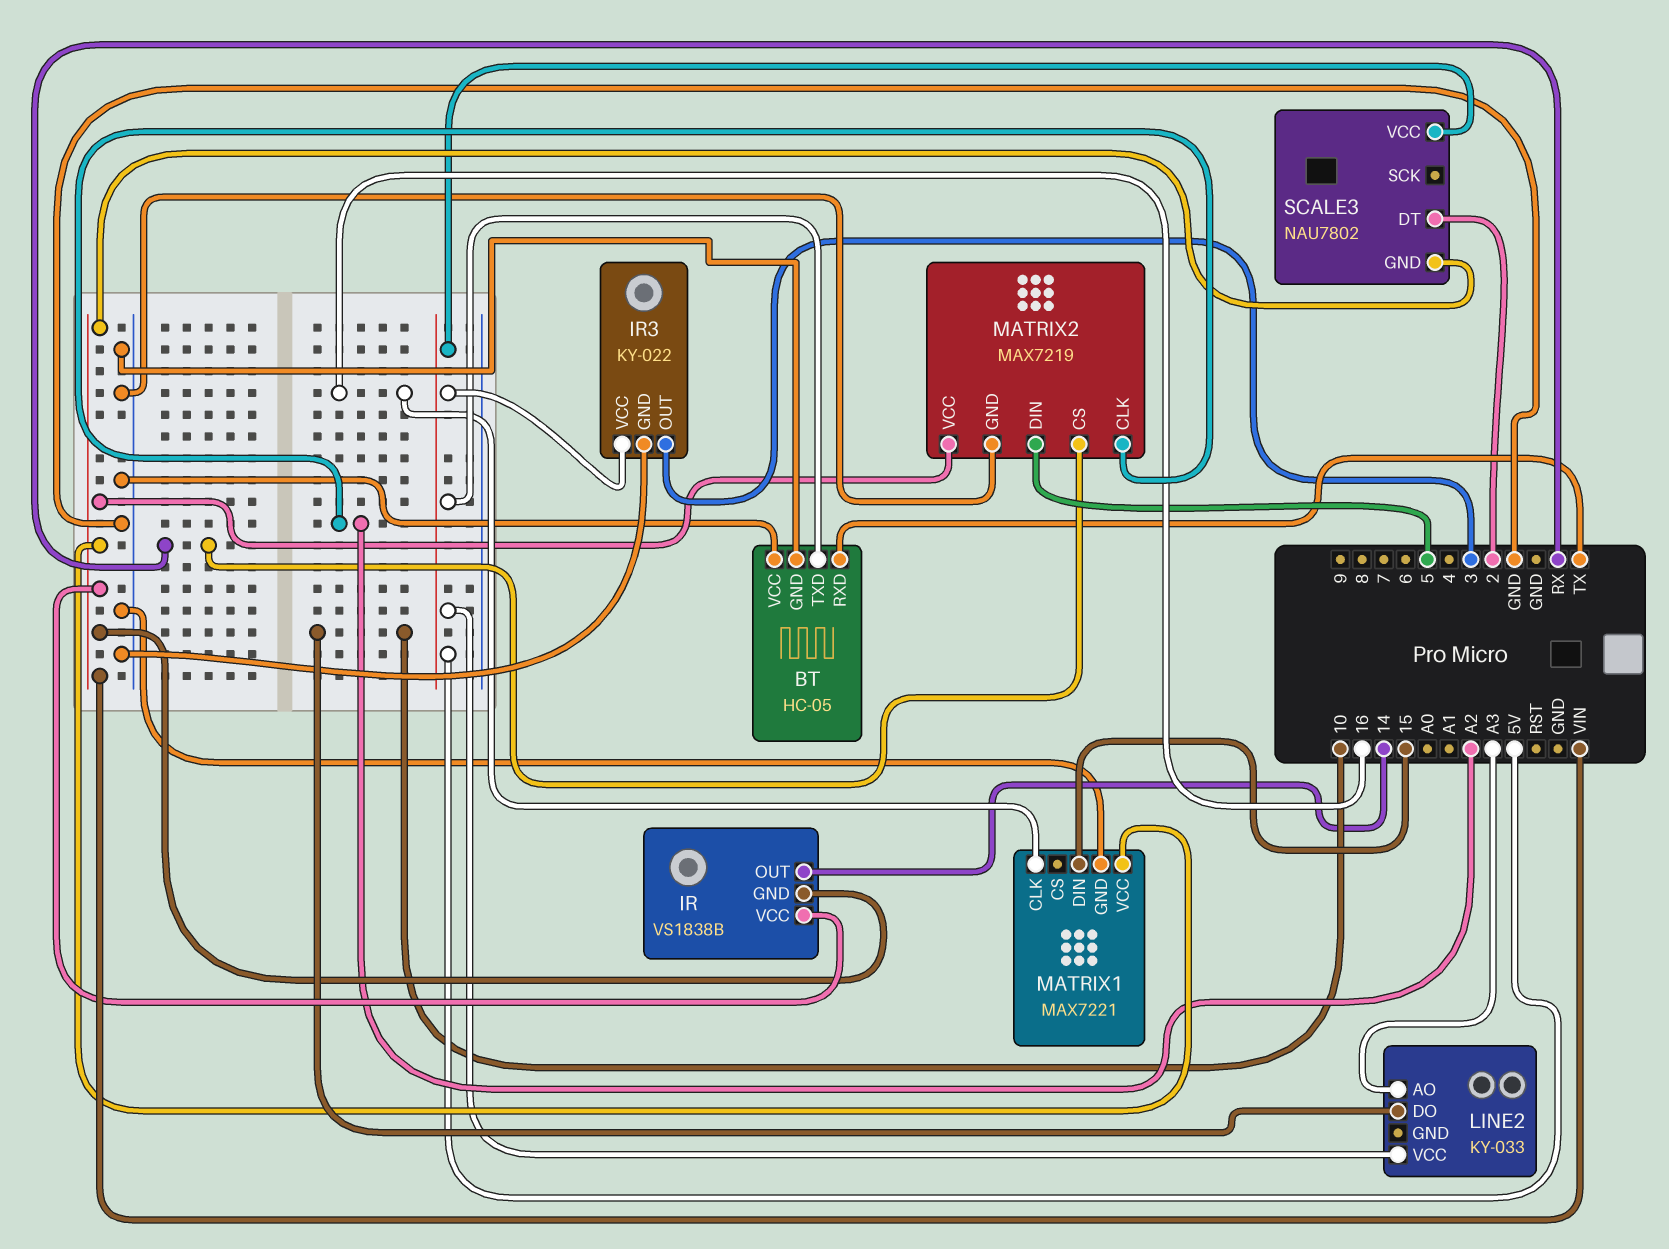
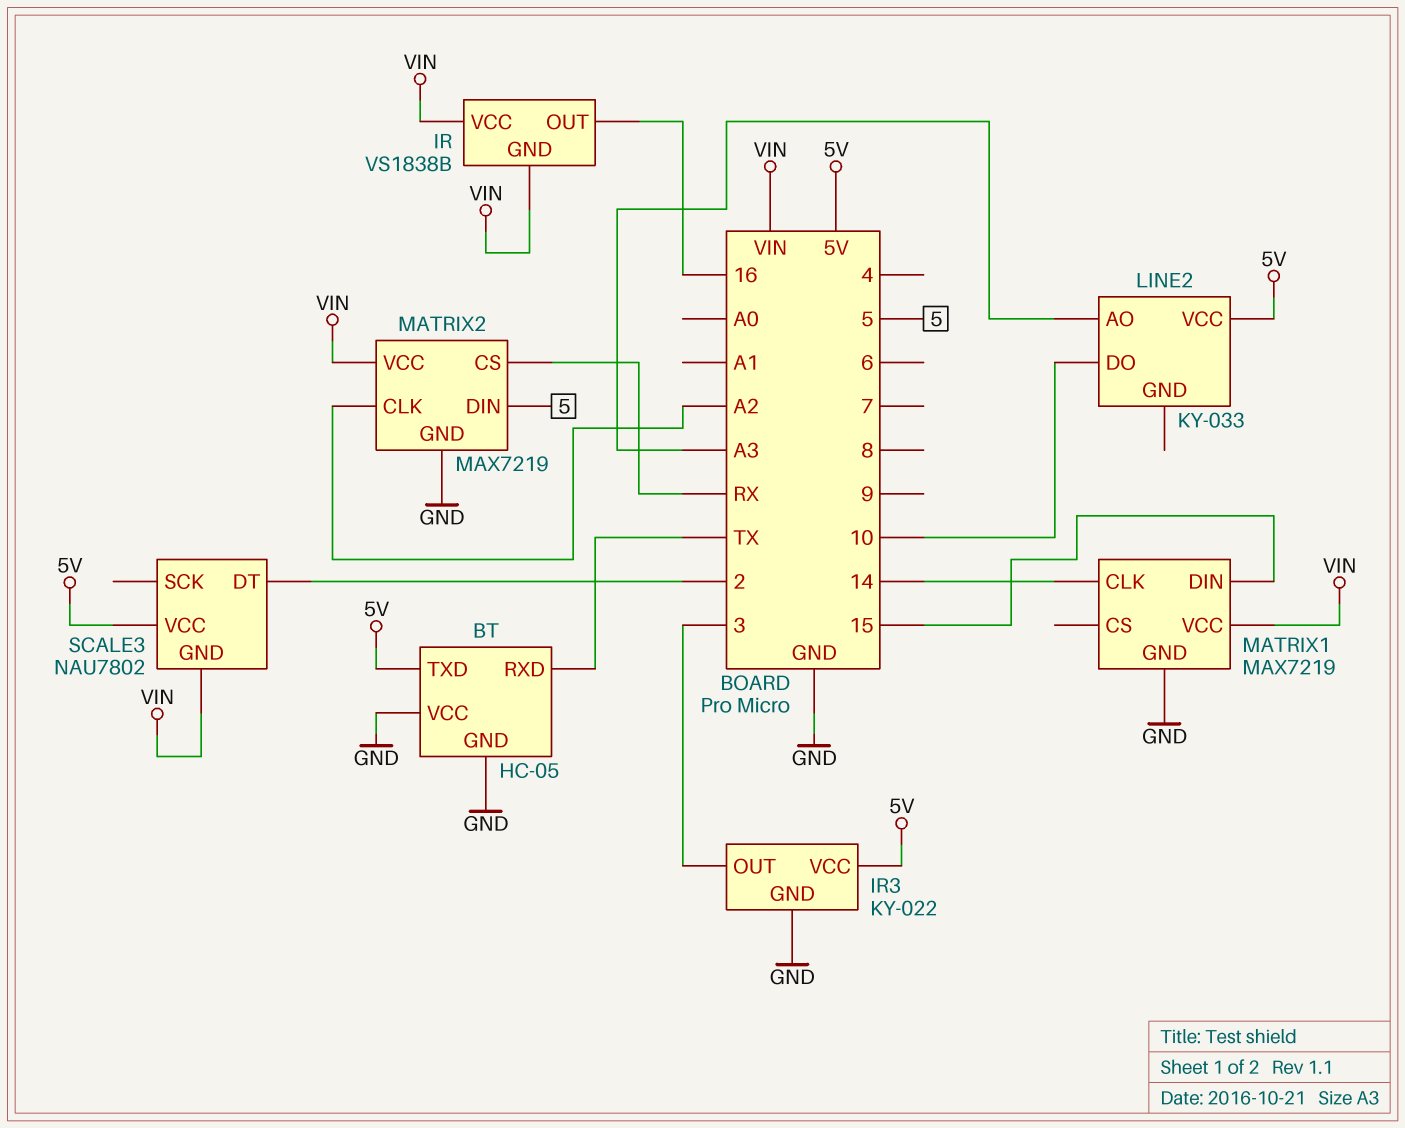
IR pin OUT: 14 -> 16
MATRIX1: MAX7221 -> MAX7219
MATRIX1 pin CLK: 16 -> 14

